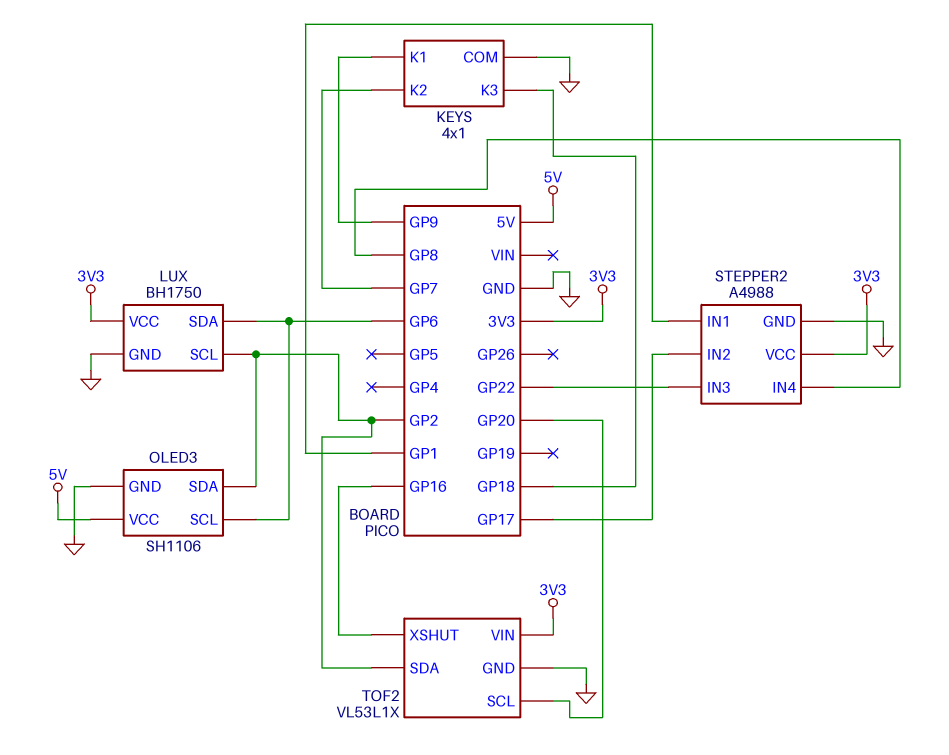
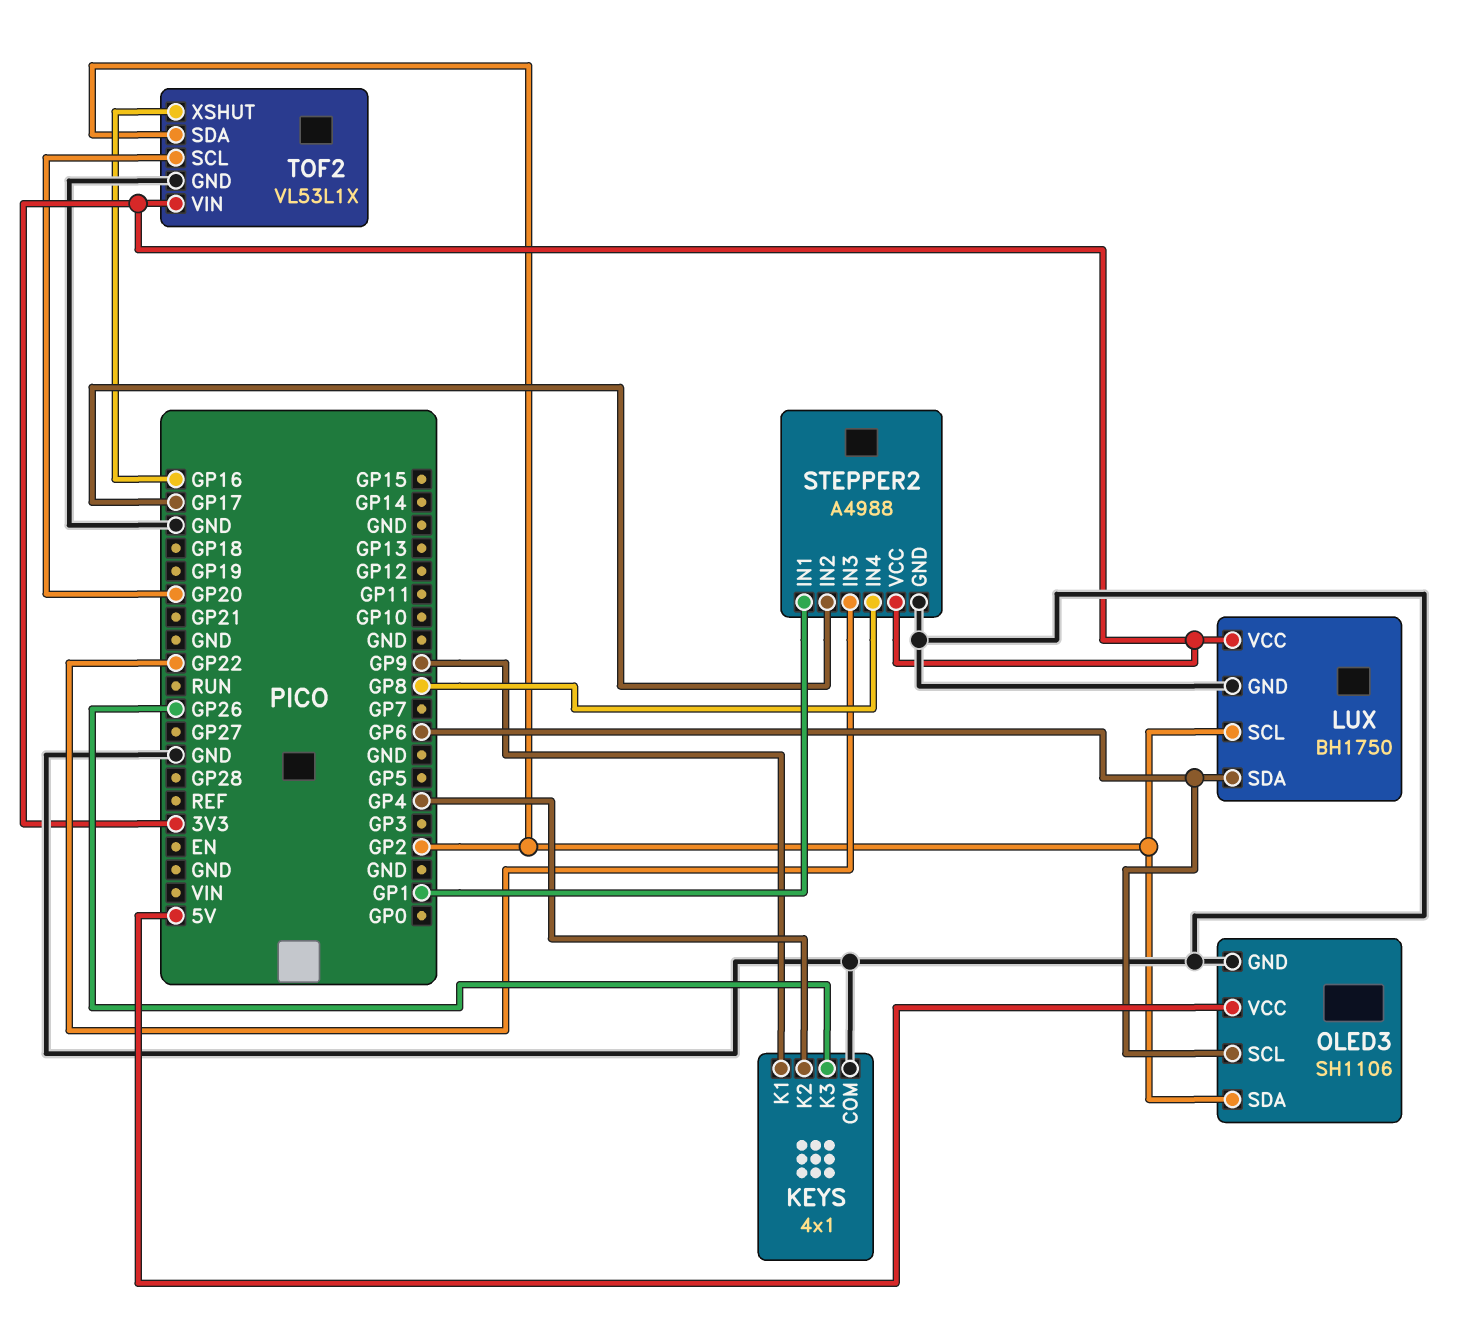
KEYS pin K2: GP7 -> GP4
KEYS pin K3: GP18 -> GP26

